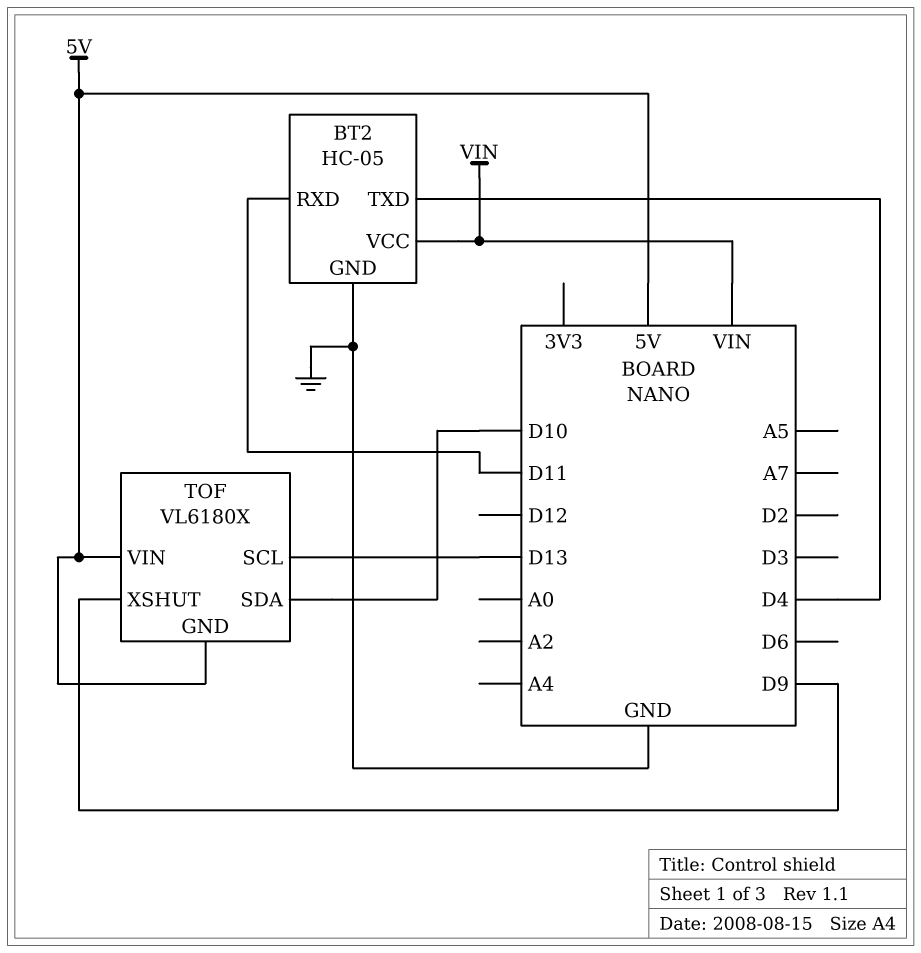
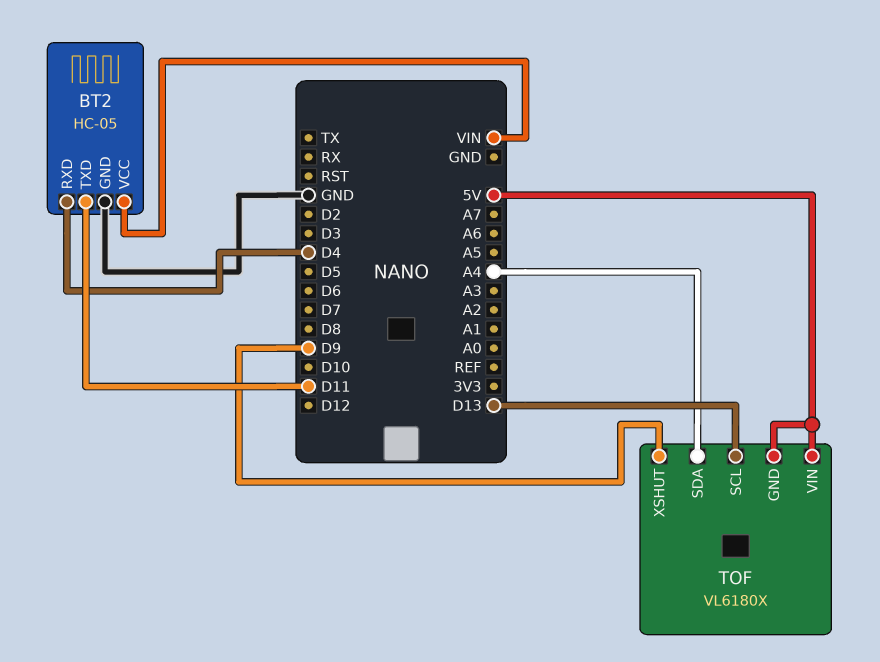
BT2 pin RXD: D11 -> D4
BT2 pin TXD: D4 -> D11
TOF pin SDA: D10 -> A4

